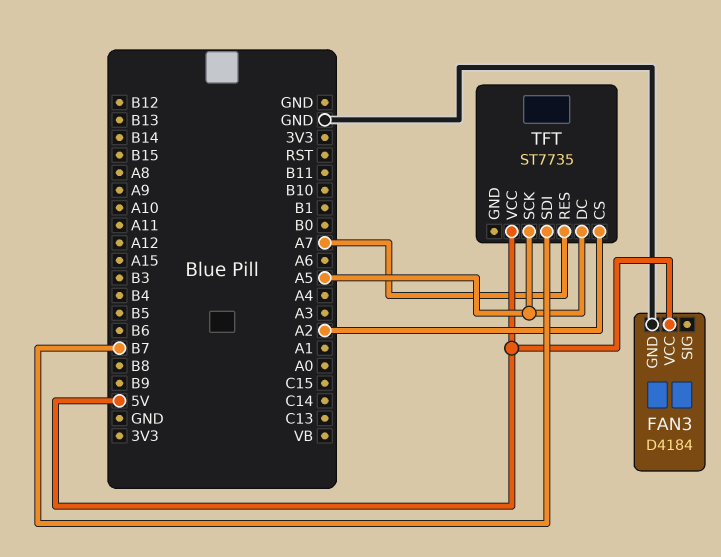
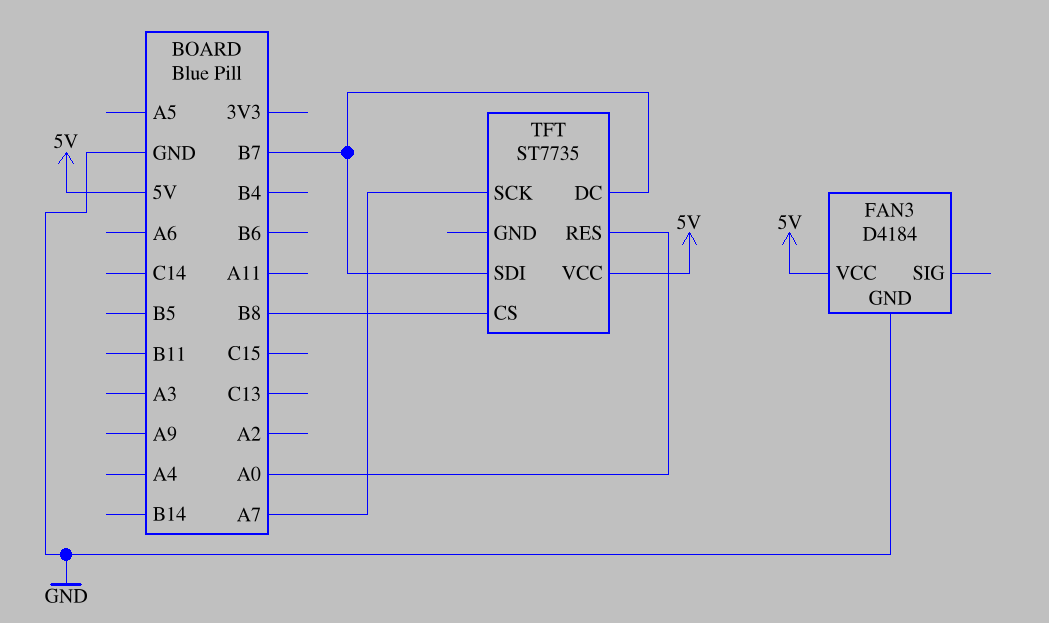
TFT pin CS: A2 -> B8
TFT pin DC: A5 -> B7
TFT pin RES: A7 -> A0
TFT pin SCK: A5 -> A7

